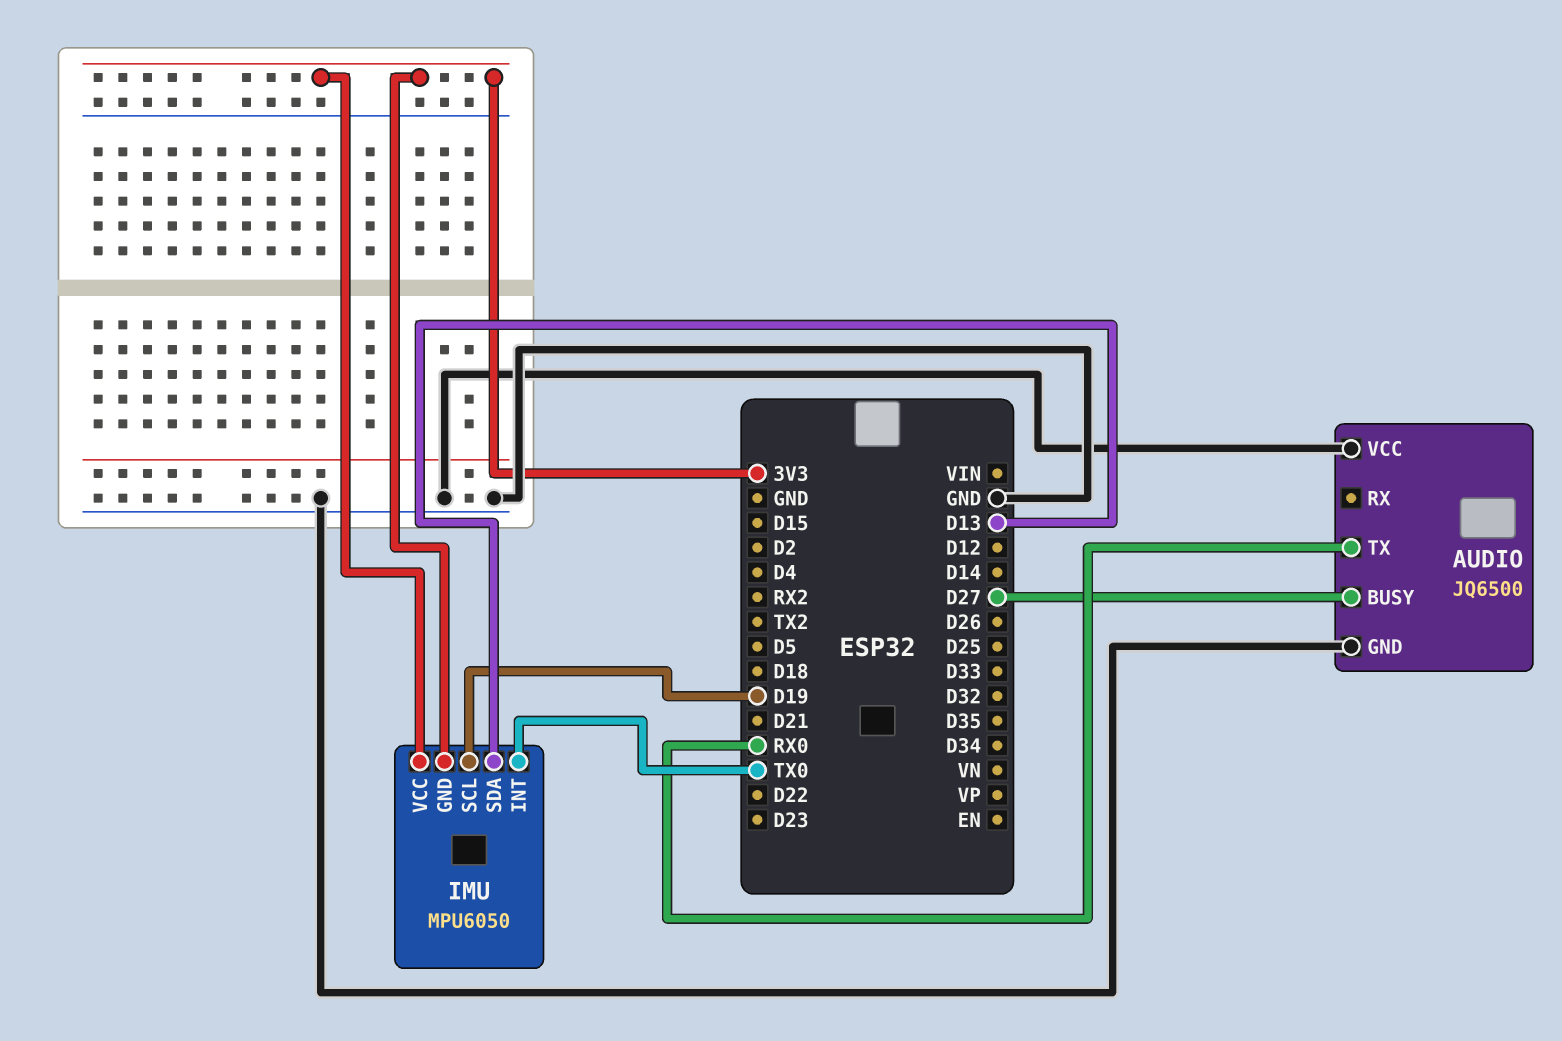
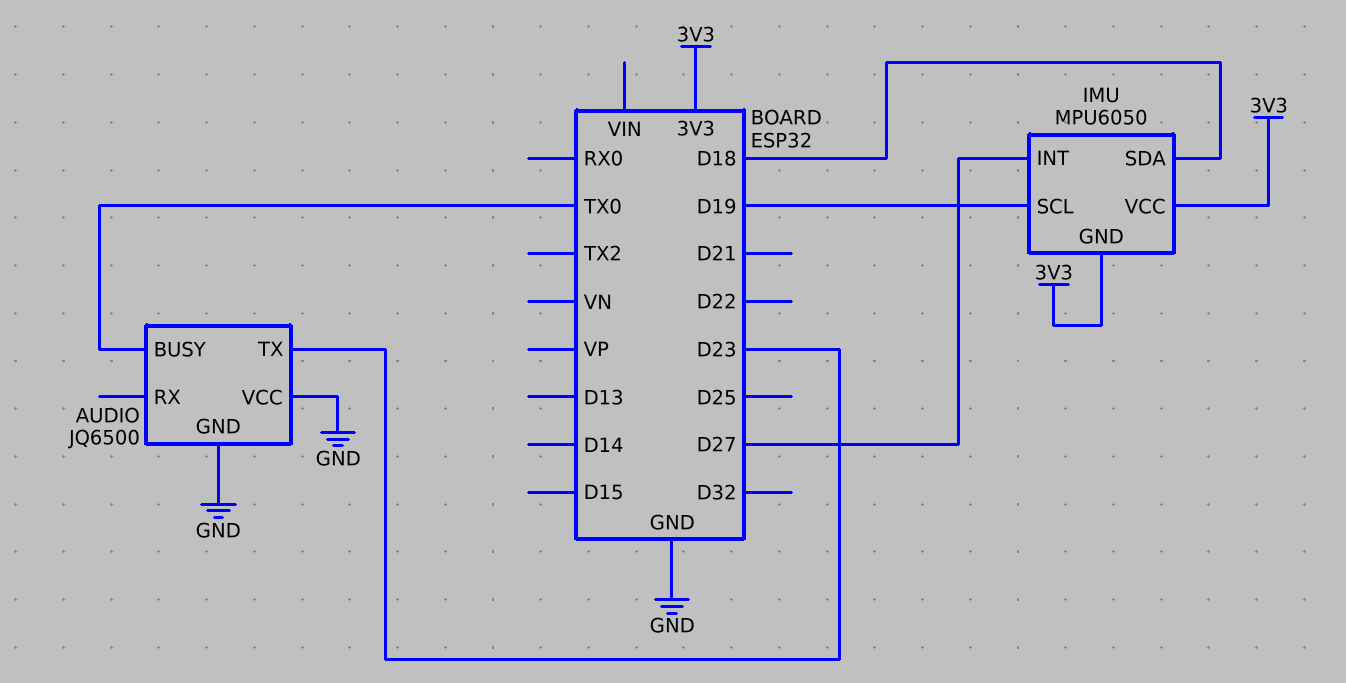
AUDIO pin BUSY: D27 -> TX0
AUDIO pin TX: RX0 -> D23
IMU pin INT: TX0 -> D27
IMU pin SDA: D13 -> D18

